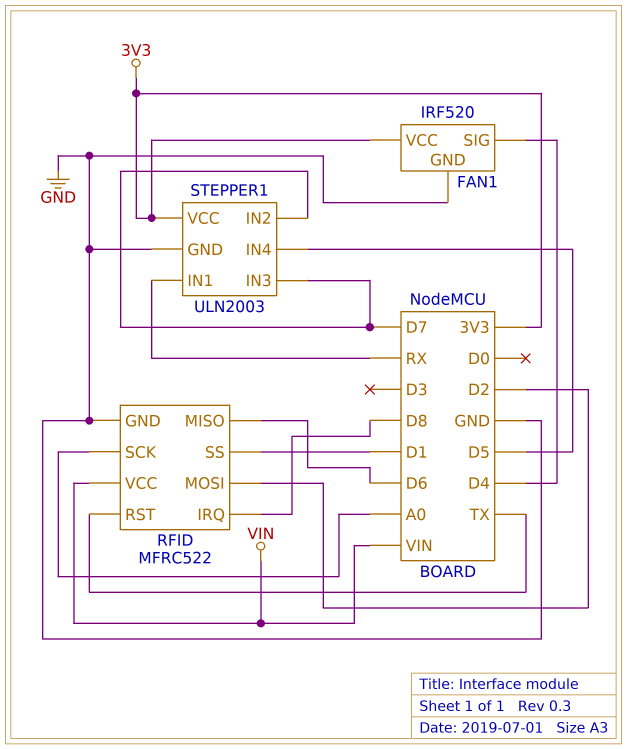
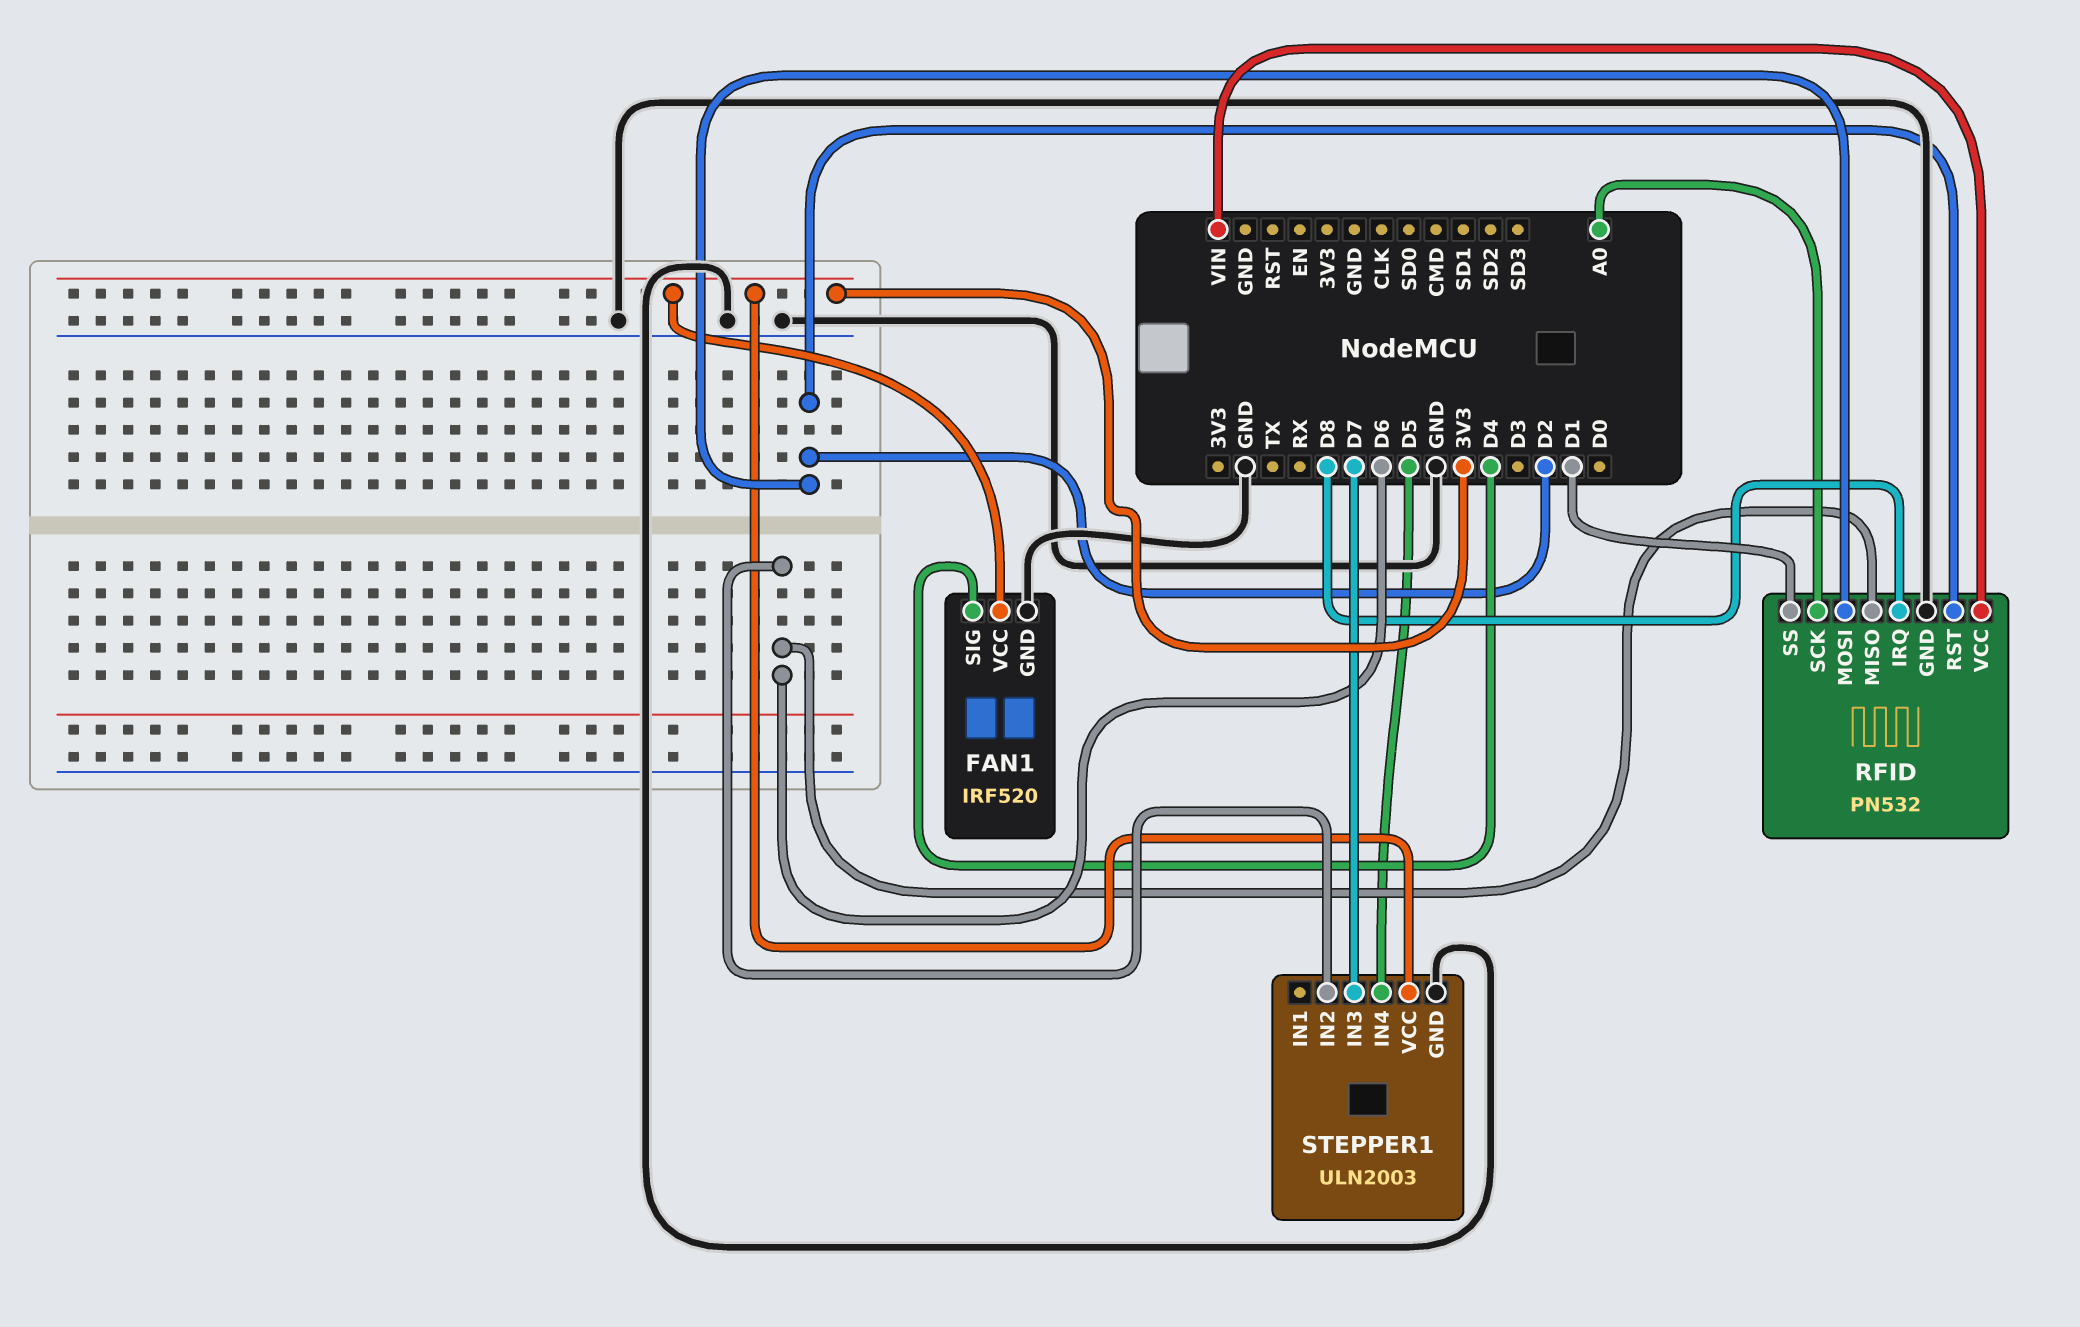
RFID: MFRC522 -> PN532
RFID pin RST: TX -> D2
STEPPER1 pin IN1: RX -> none
STEPPER1 pin IN2: D7 -> D6

